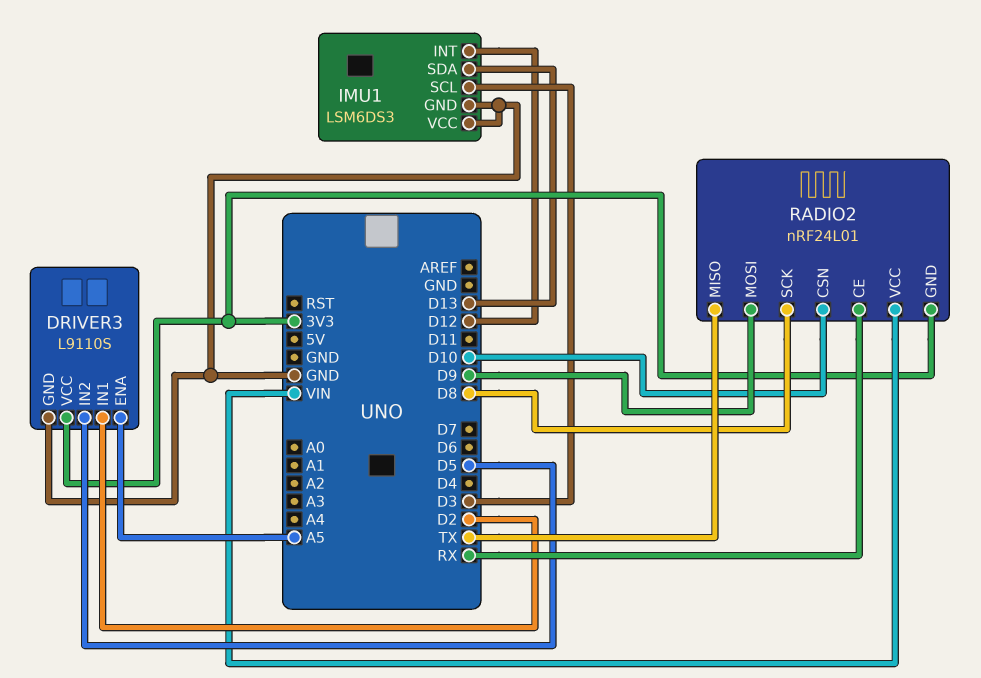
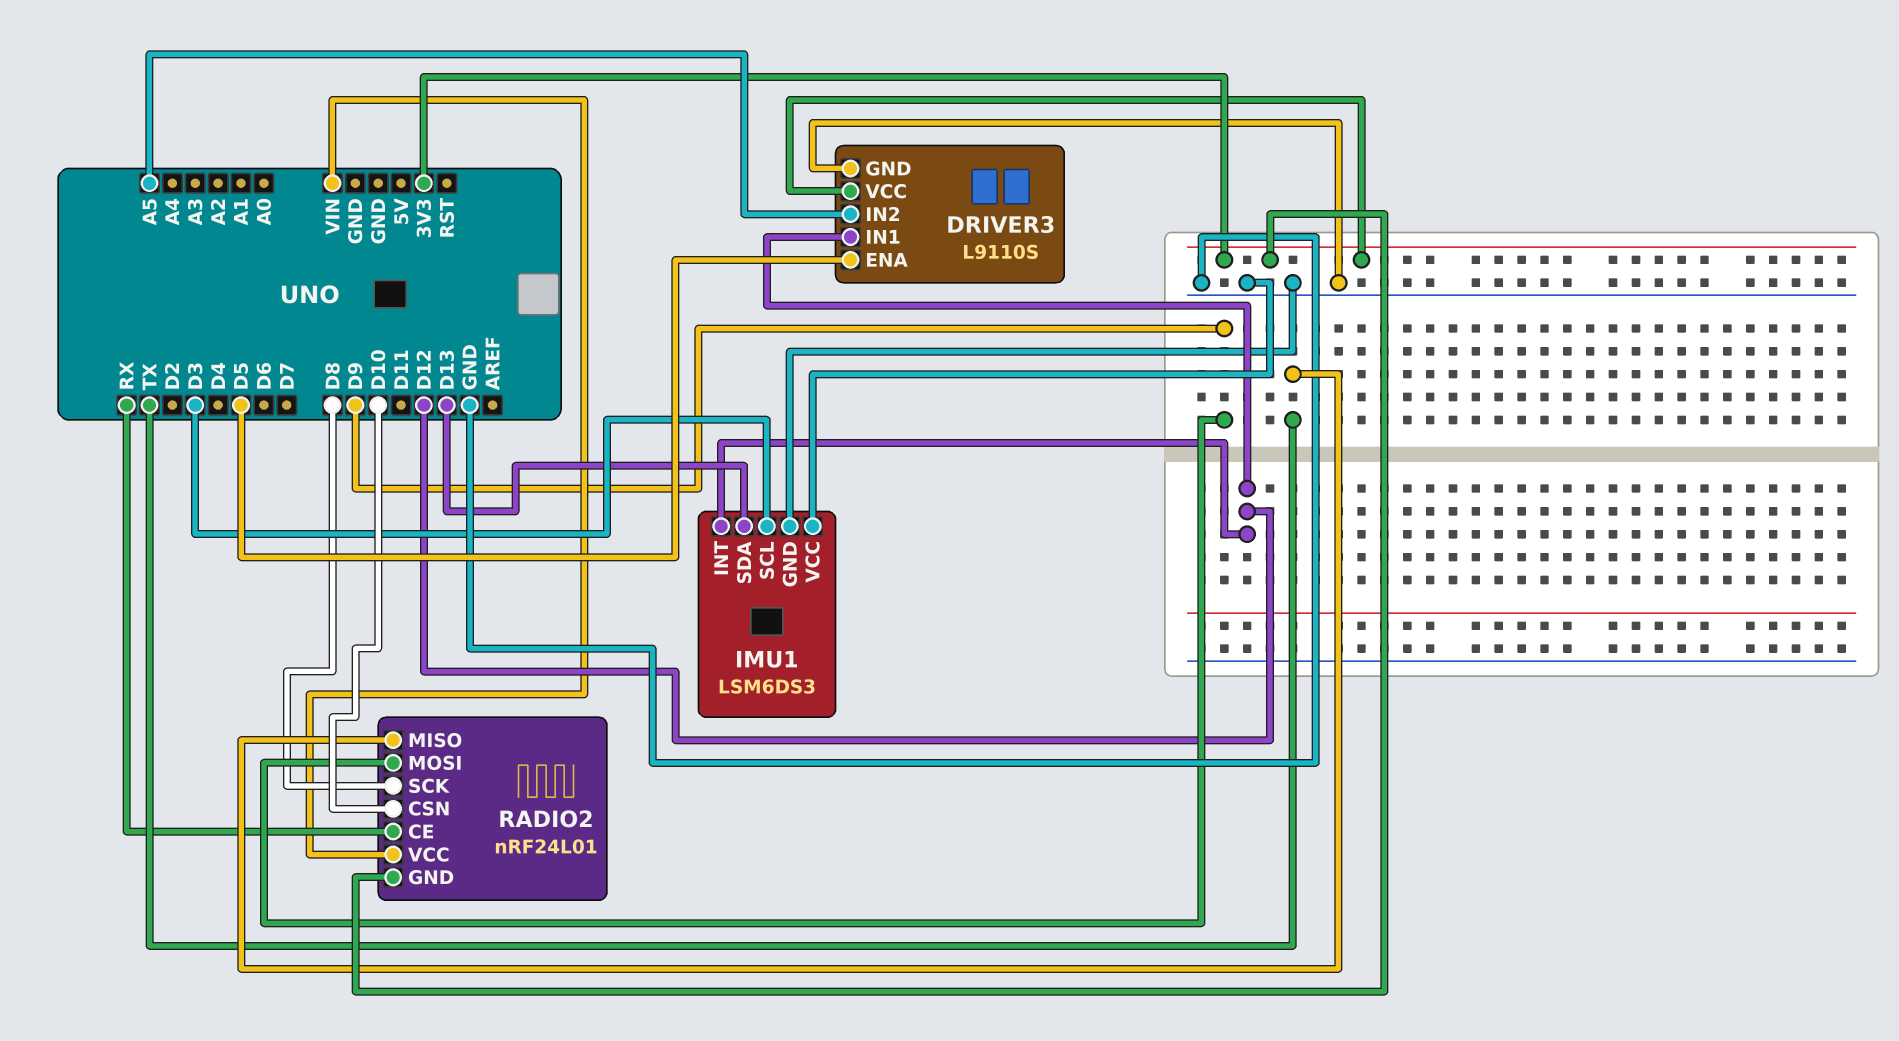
DRIVER3 pin ENA: A5 -> D5
DRIVER3 pin IN1: D2 -> D12
DRIVER3 pin IN2: D5 -> A5

